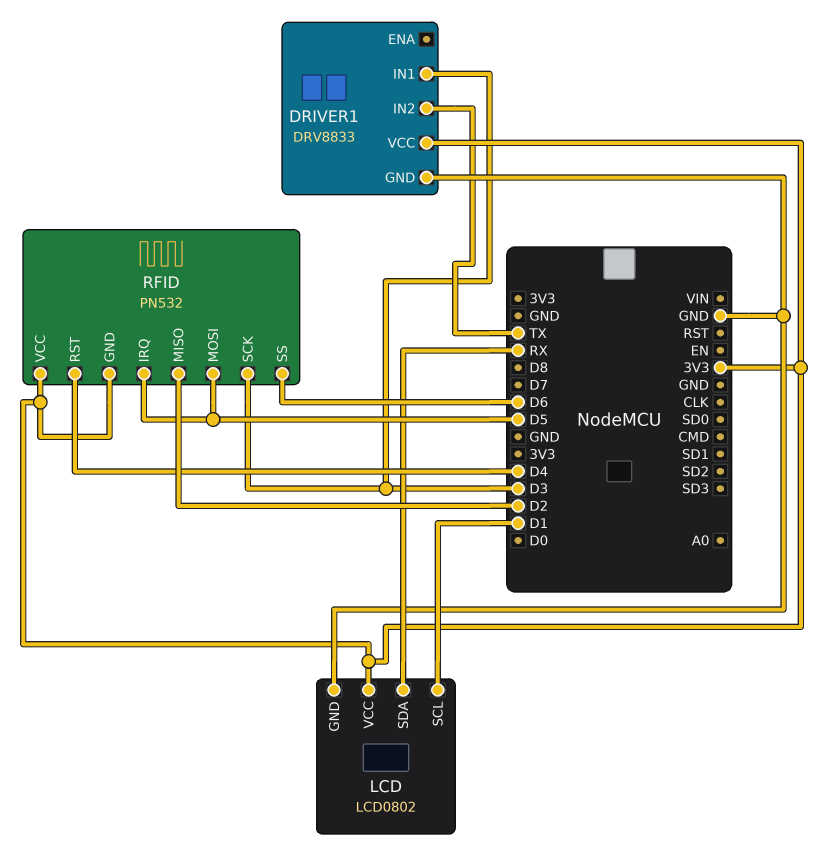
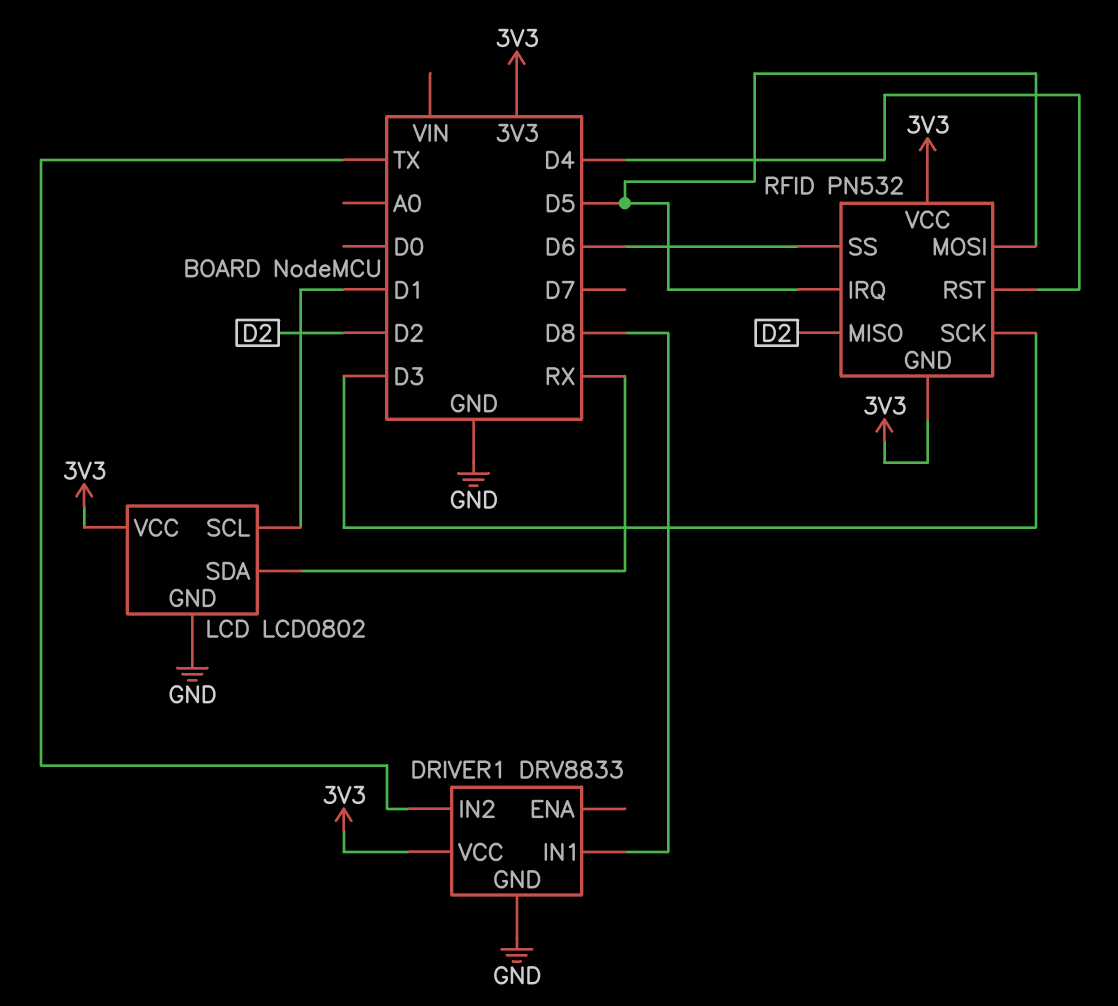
DRIVER1 pin IN1: D3 -> D8

